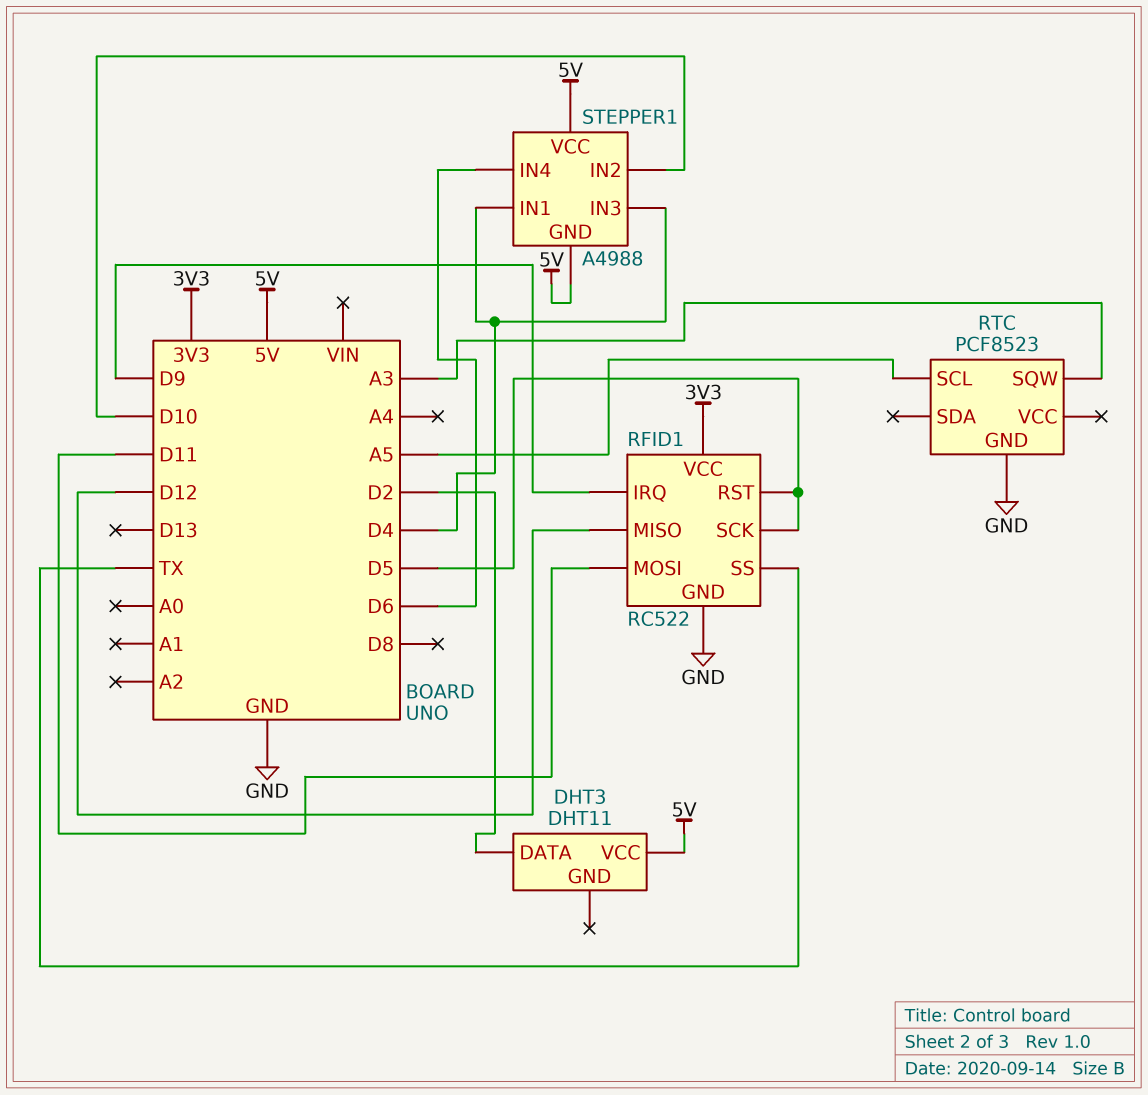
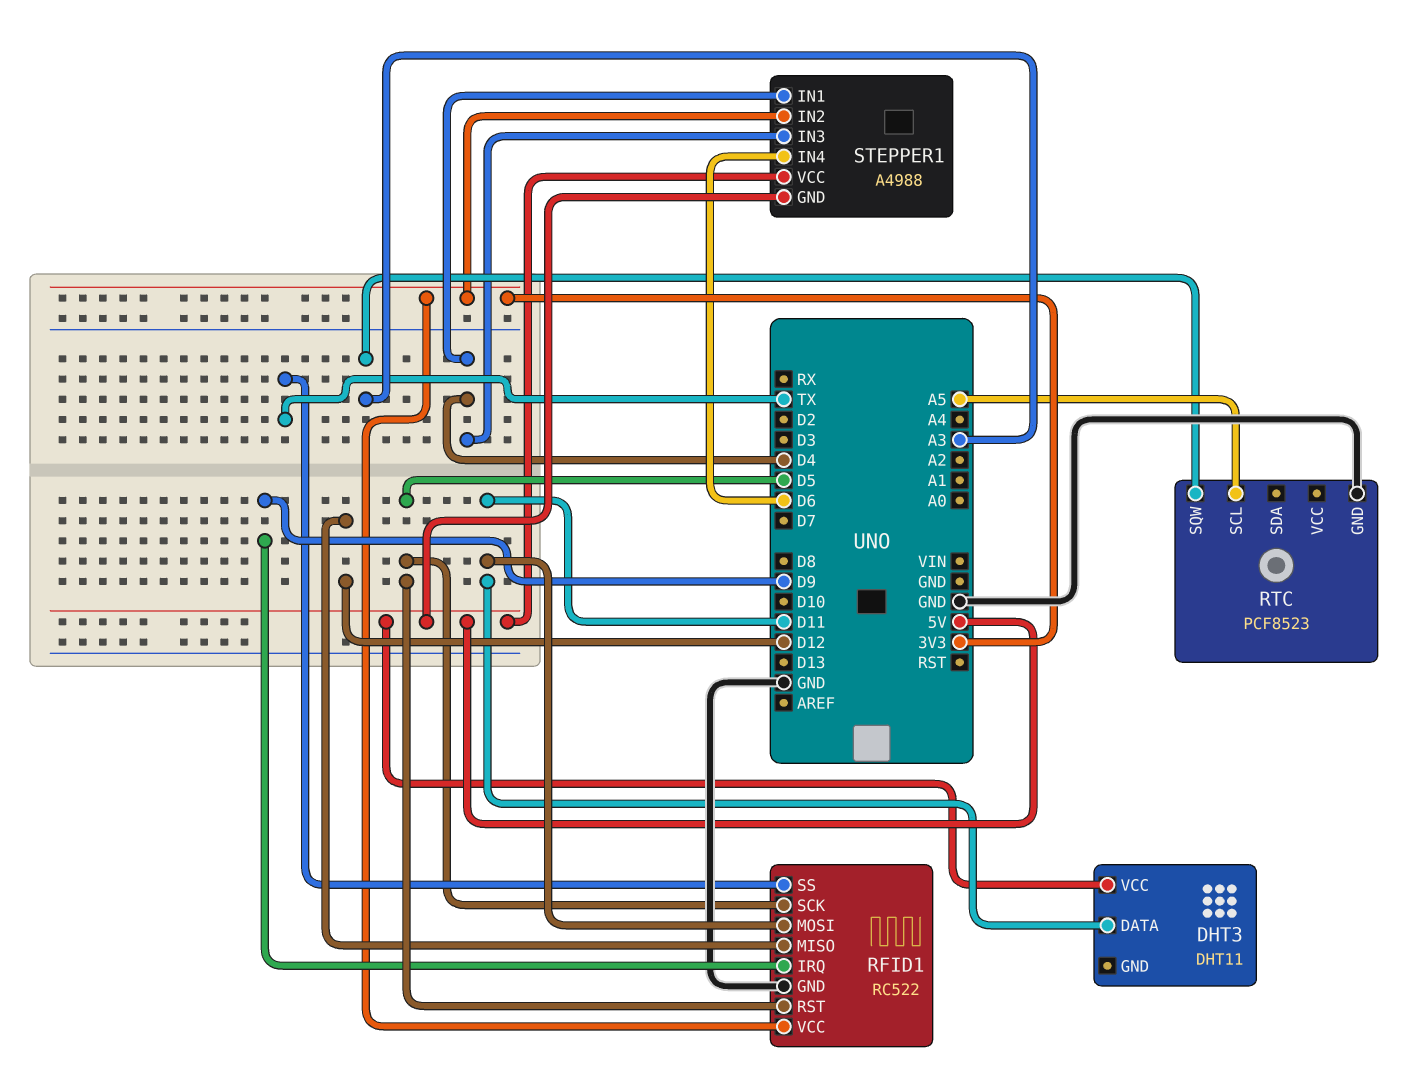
DHT3 pin DATA: D2 -> D11
STEPPER1 pin IN2: D10 -> 3V3

